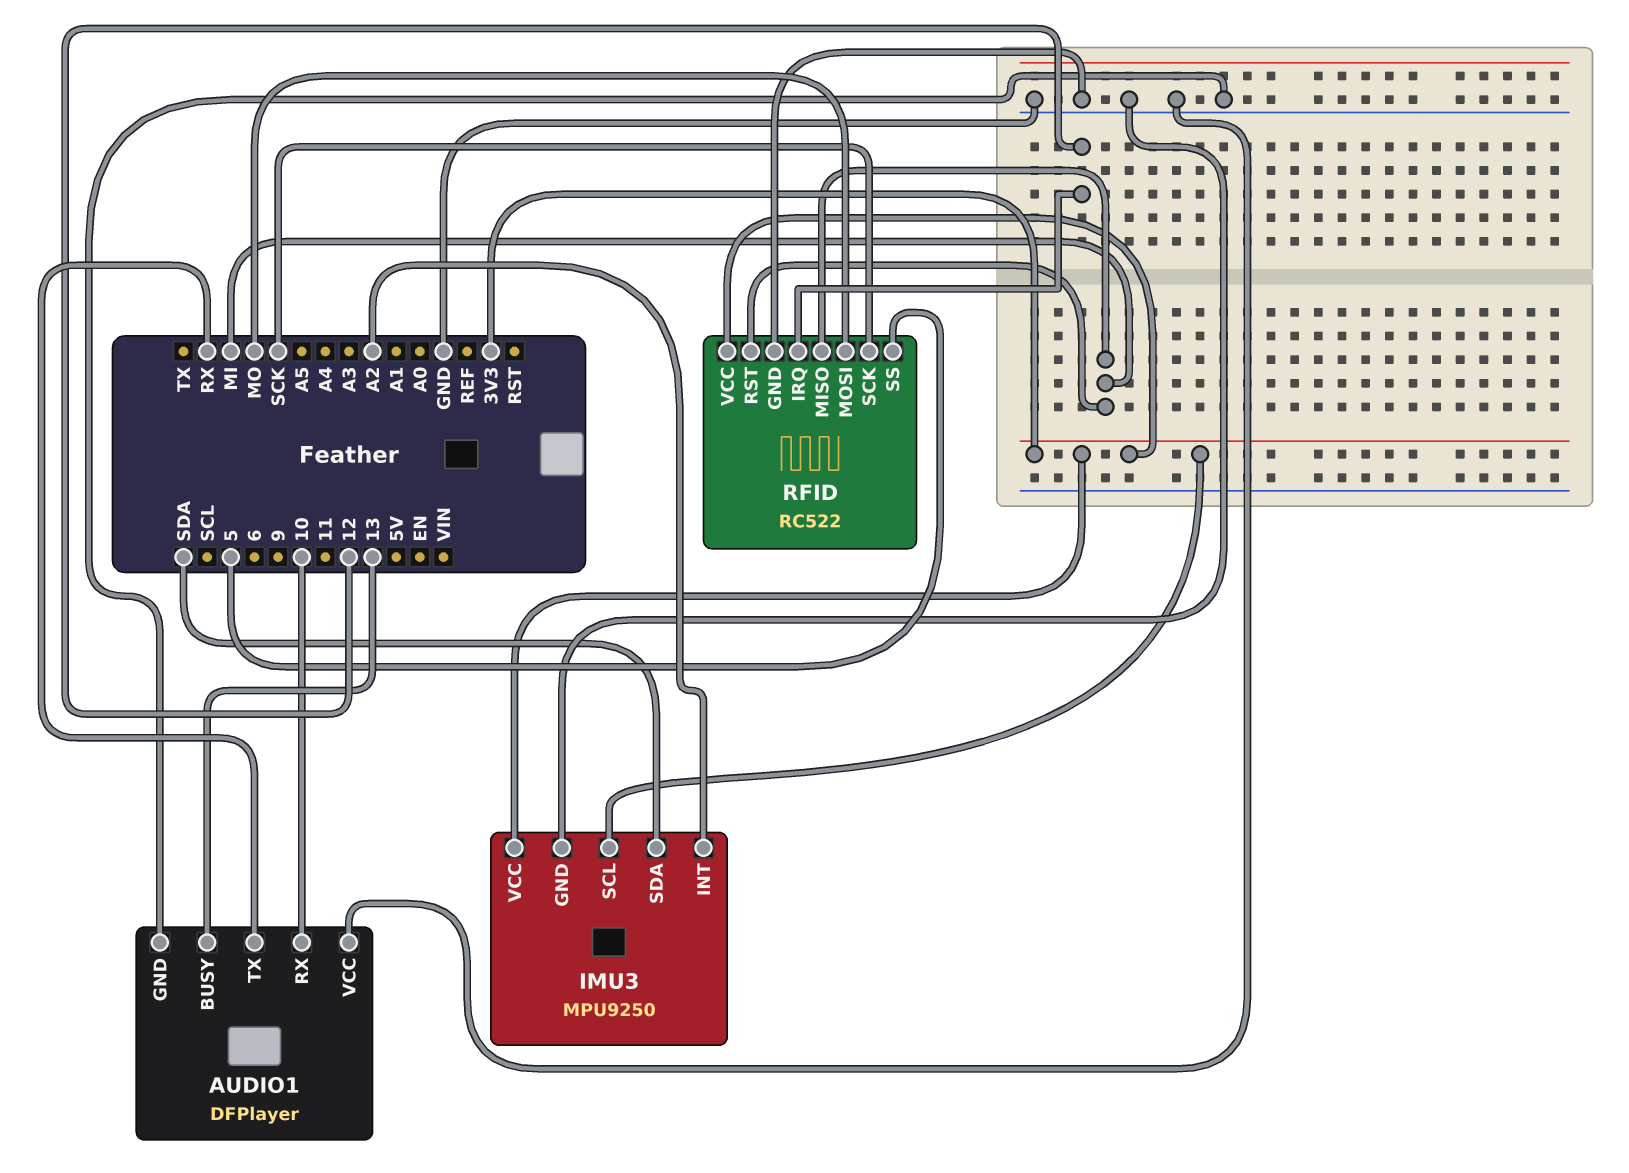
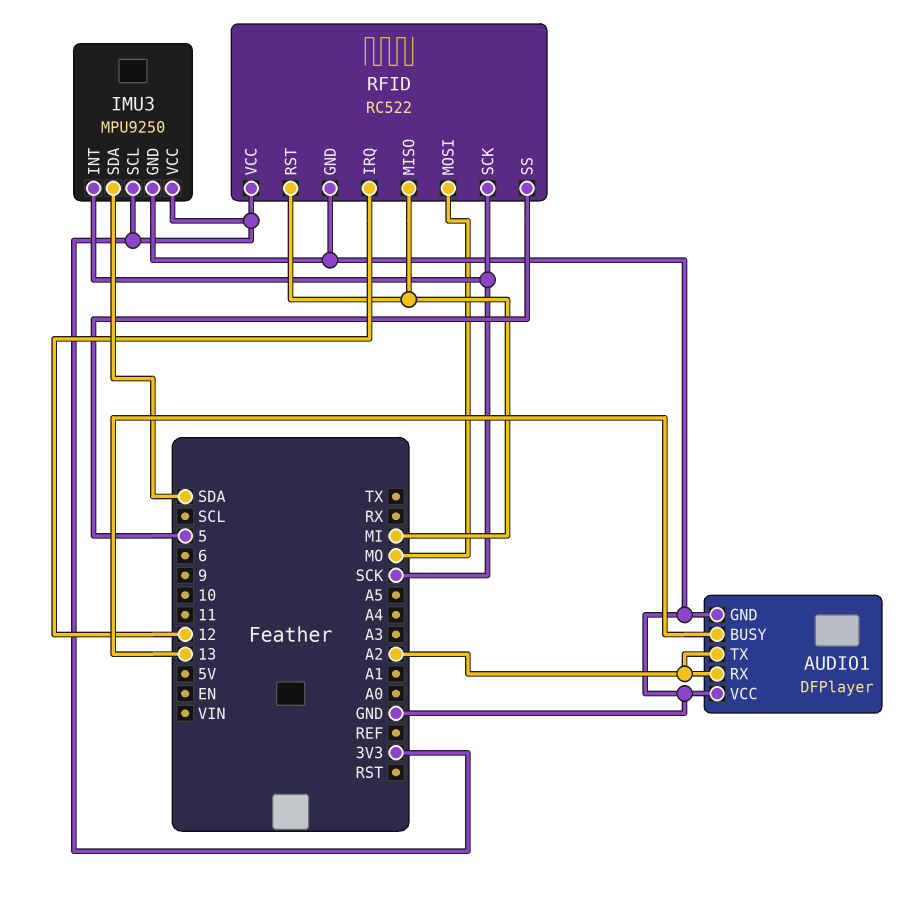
AUDIO1 pin RX: 10 -> A2
AUDIO1 pin TX: RX -> A2
IMU3 pin INT: A2 -> SCK

